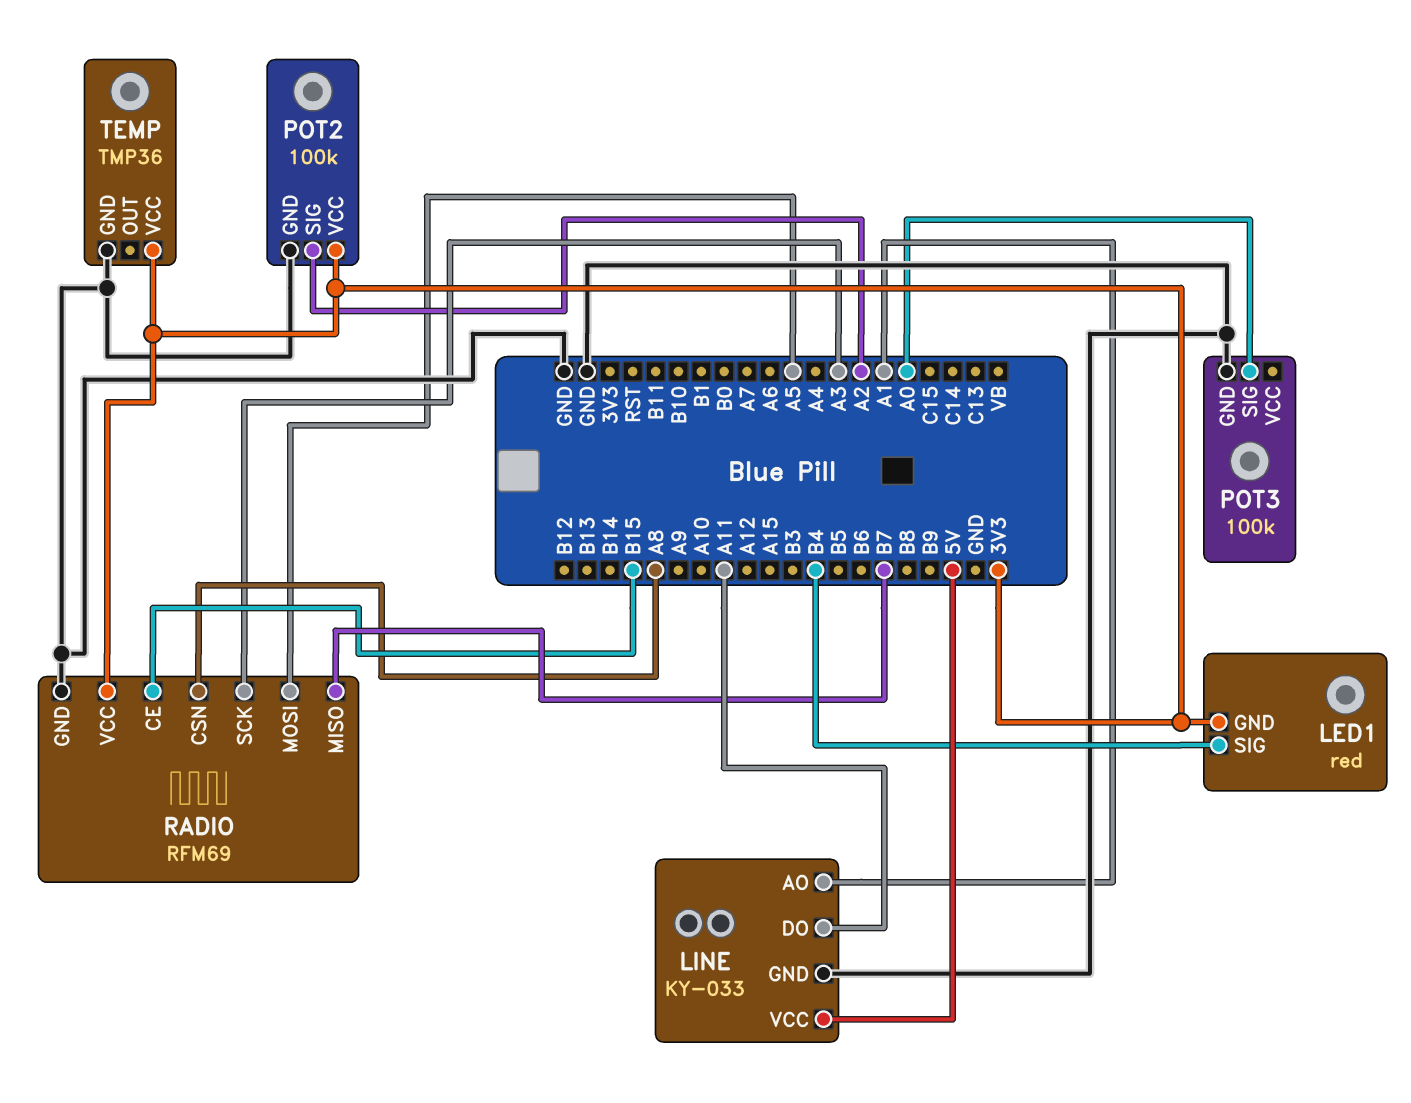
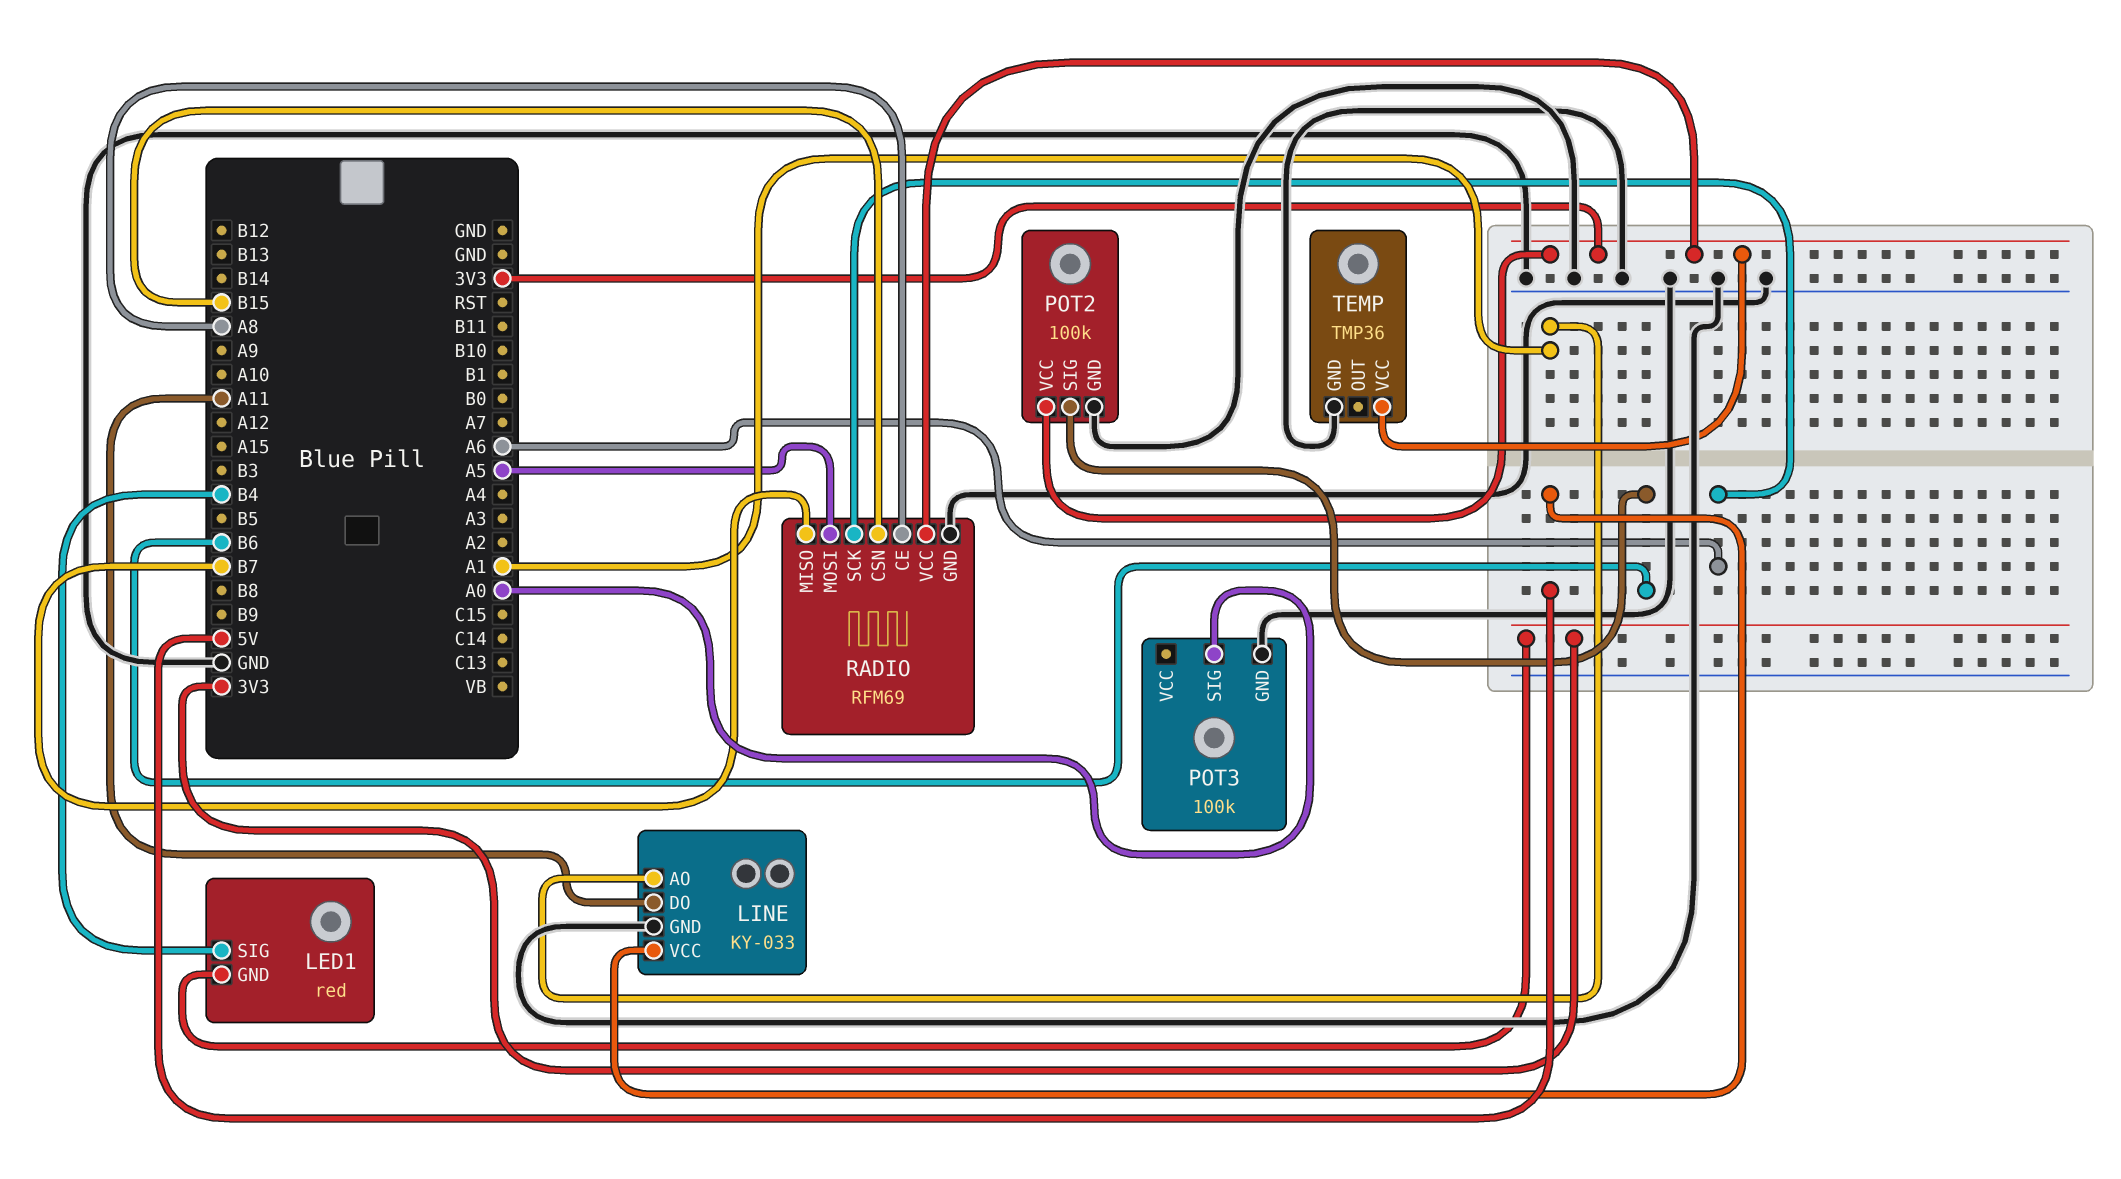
POT2 pin SIG: A2 -> B6
RADIO pin CE: B15 -> A8
RADIO pin CSN: A8 -> B15
RADIO pin SCK: A3 -> A6

